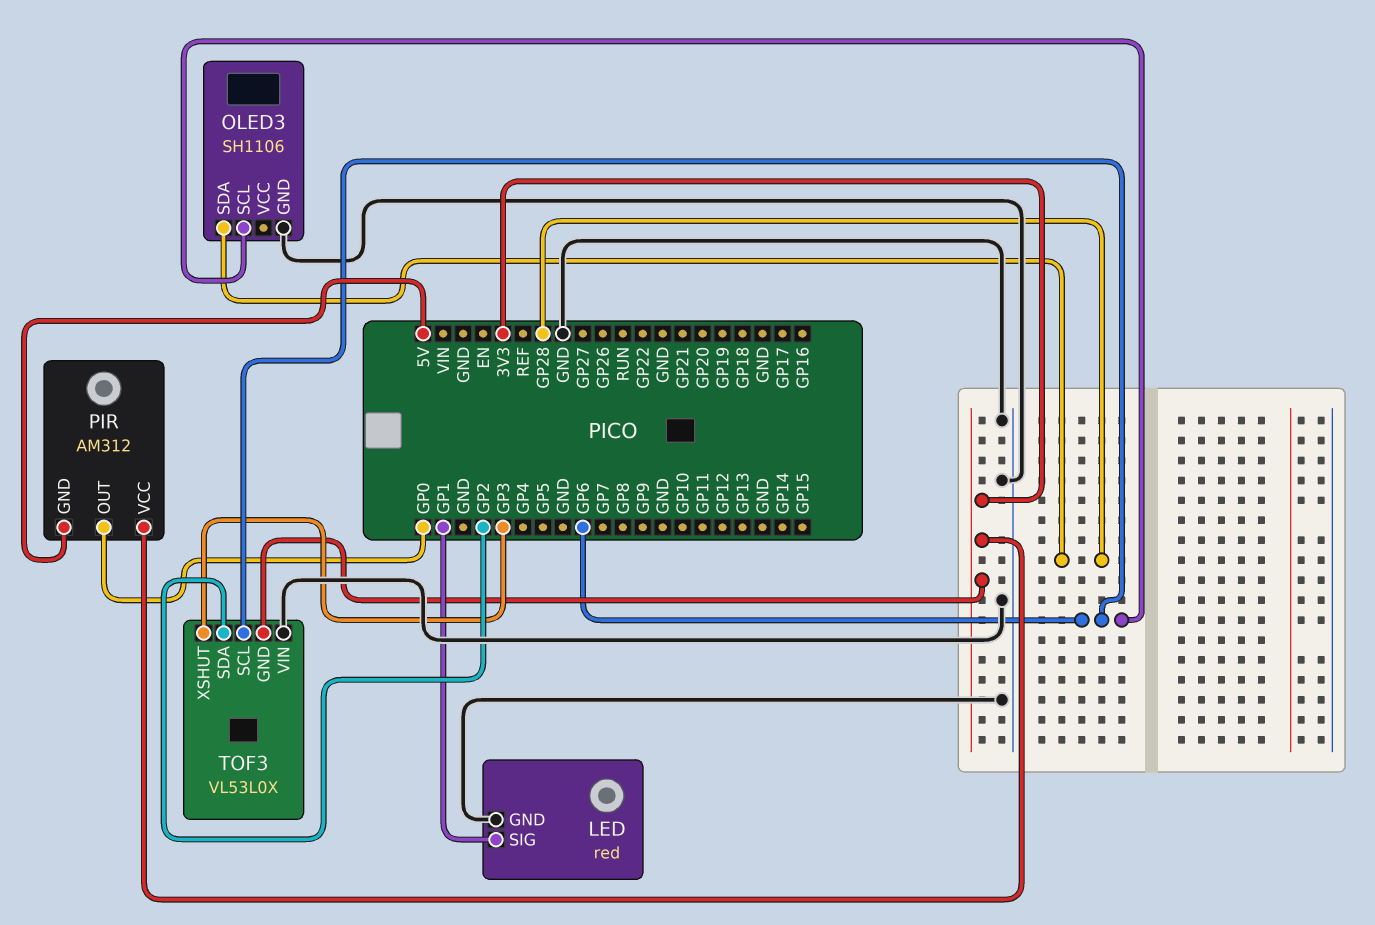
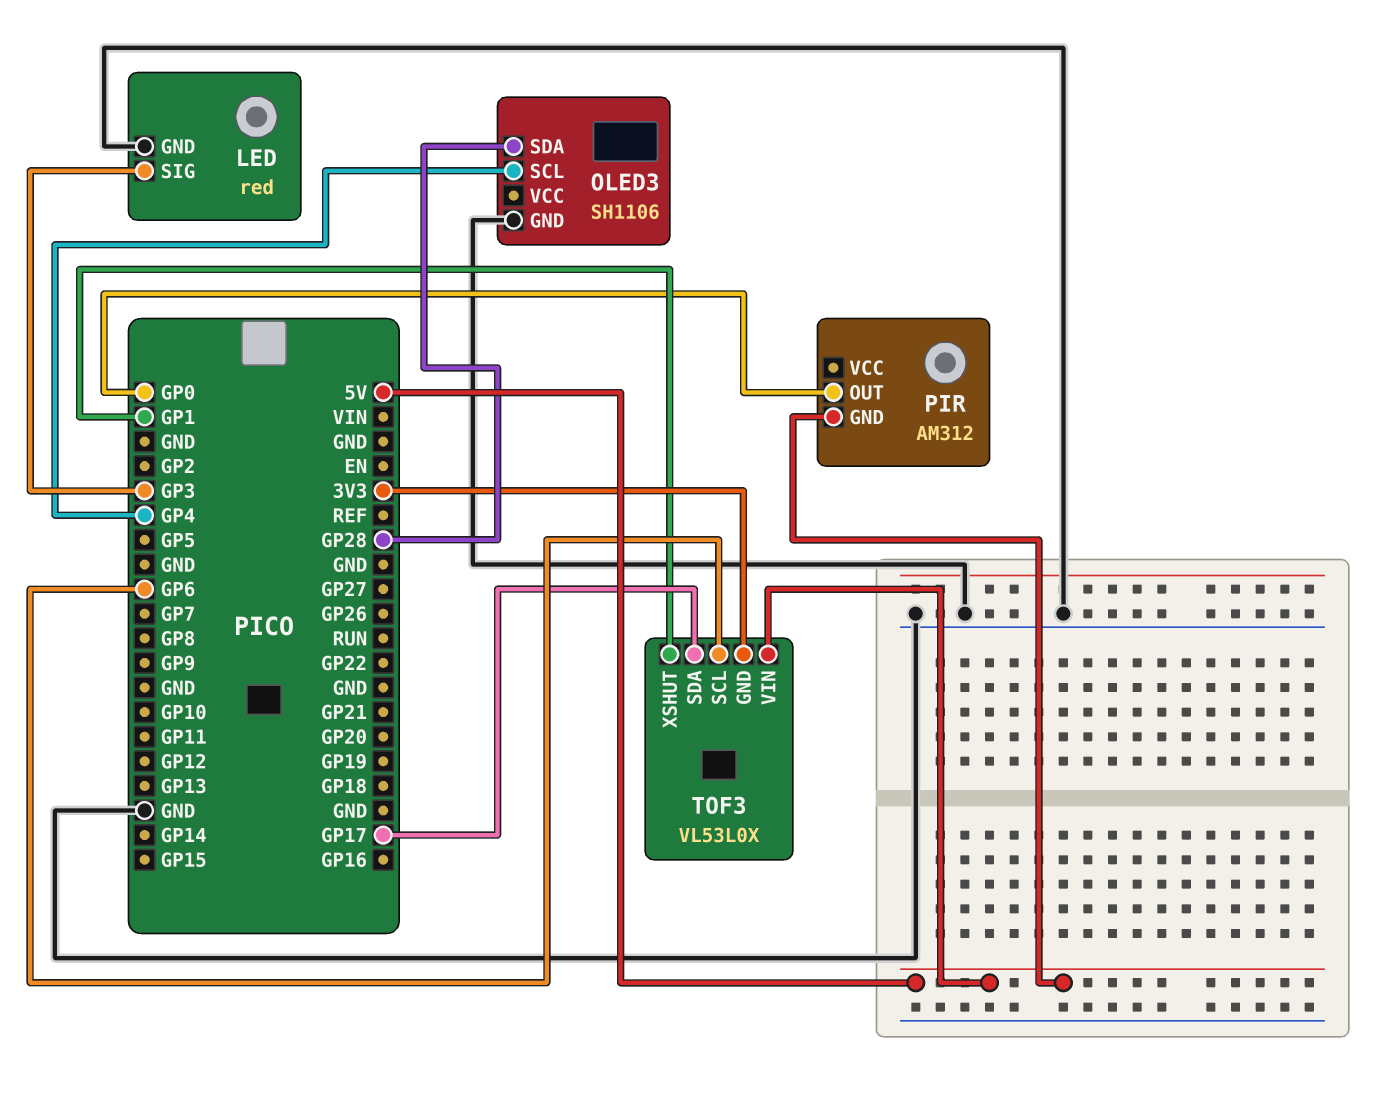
LED pin SIG: GP1 -> GP3
OLED3 pin SCL: GP6 -> GP4
PIR pin VCC: 3V3 -> none
TOF3 pin SDA: GP2 -> GP17
TOF3 pin VIN: GND -> 5V
TOF3 pin XSHUT: GP3 -> GP1

